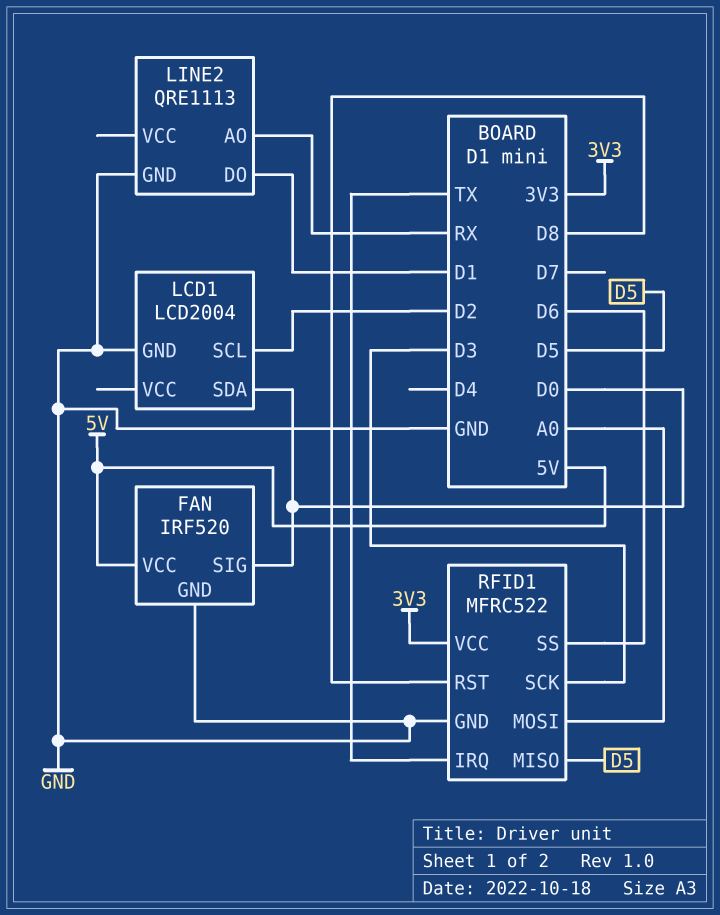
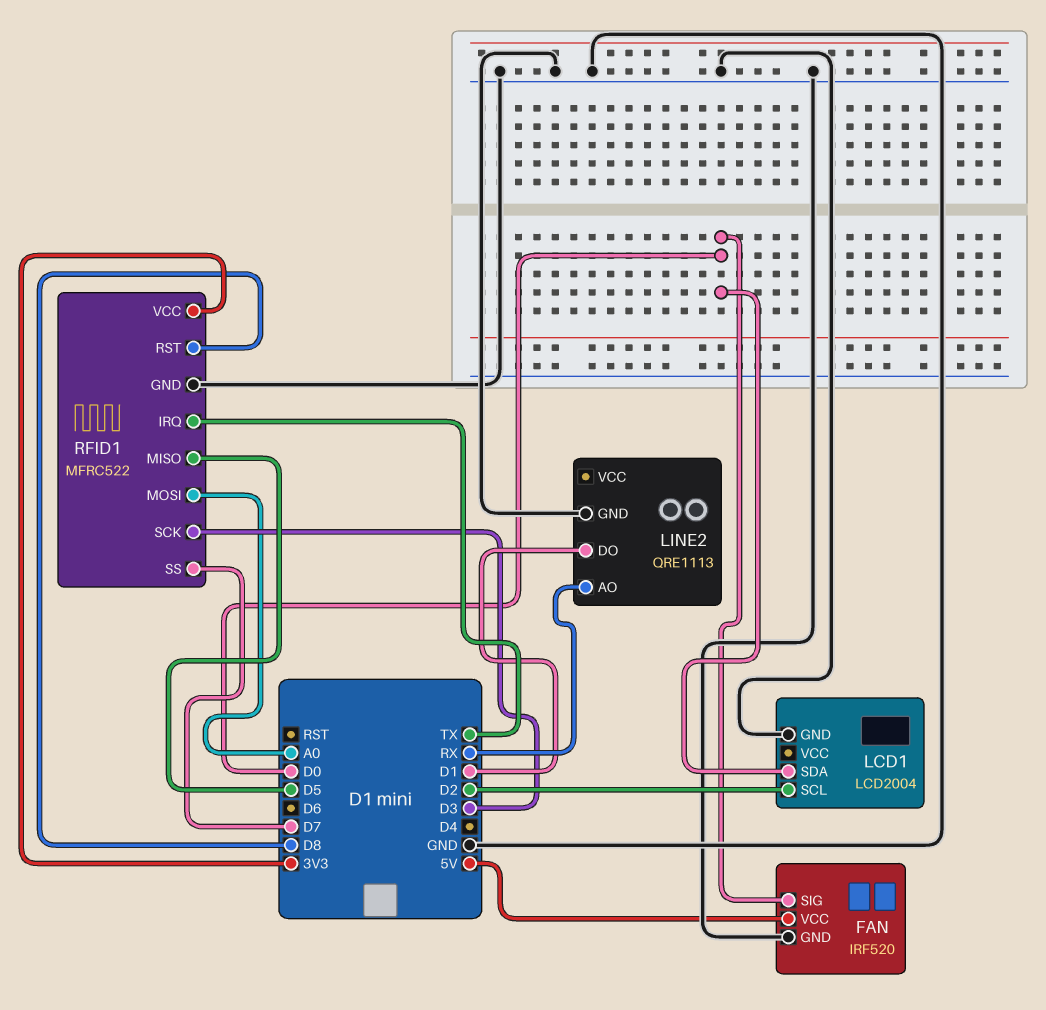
RFID1 pin SS: D6 -> D7

